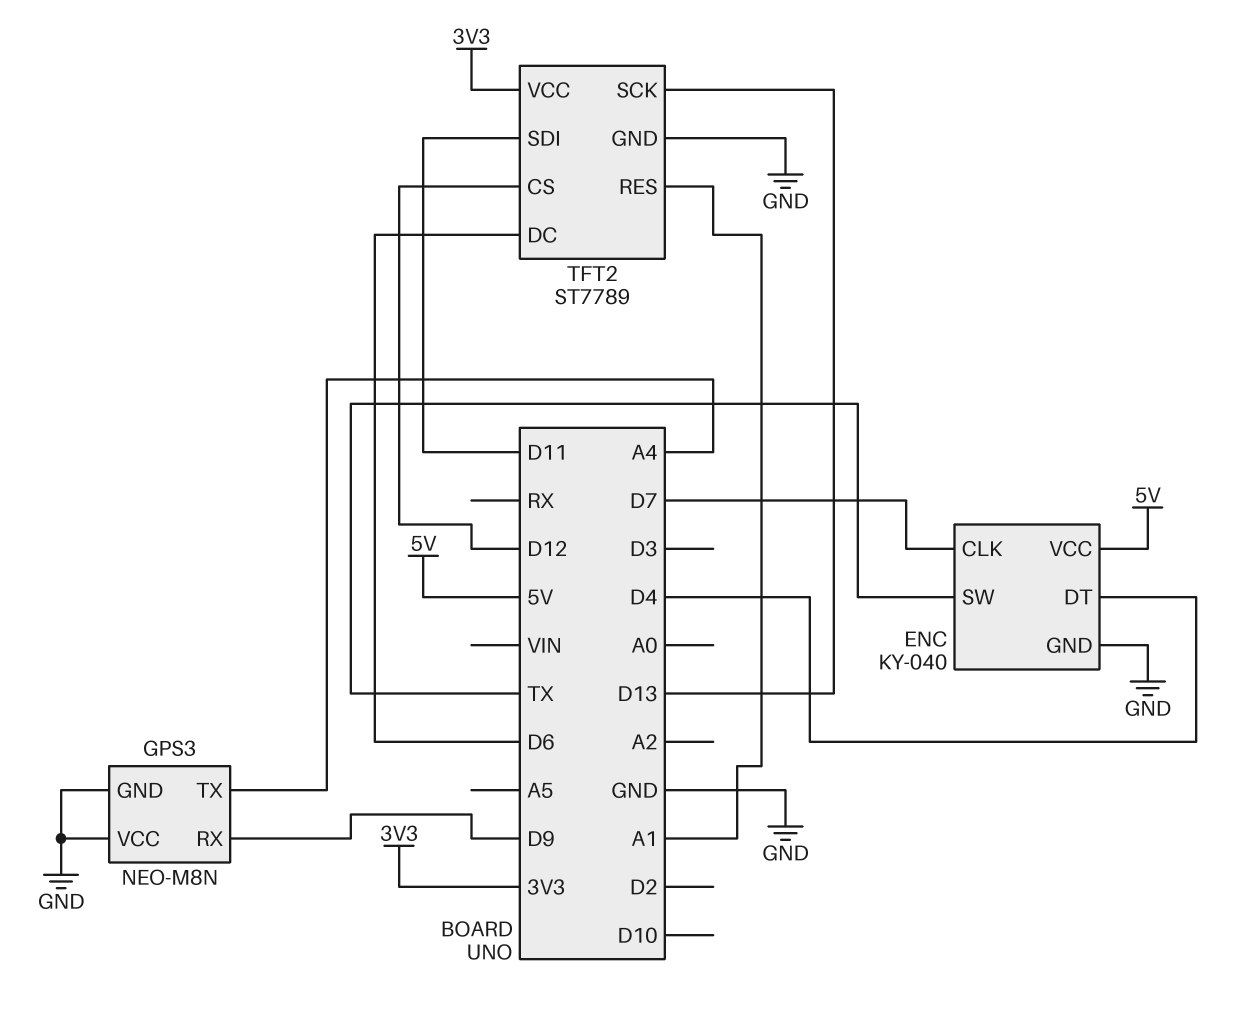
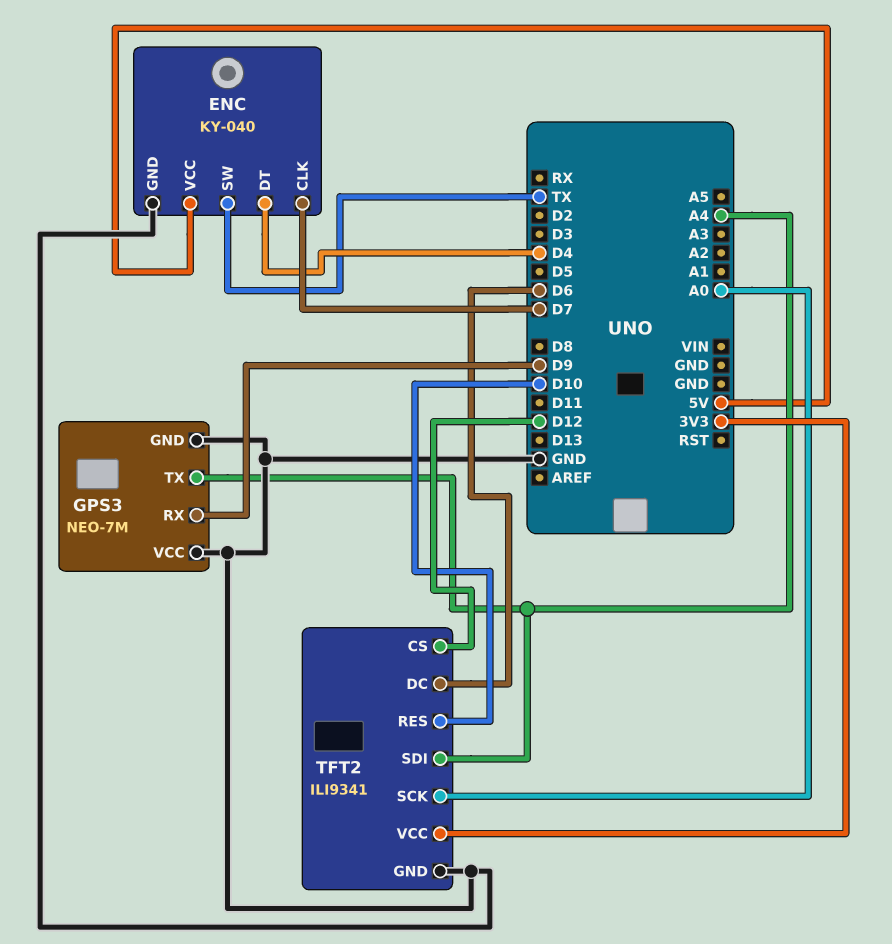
GPS3: NEO-M8N -> NEO-7M
TFT2: ST7789 -> ILI9341
TFT2 pin RES: A1 -> D10
TFT2 pin SCK: D13 -> A0
TFT2 pin SDI: D11 -> A4

